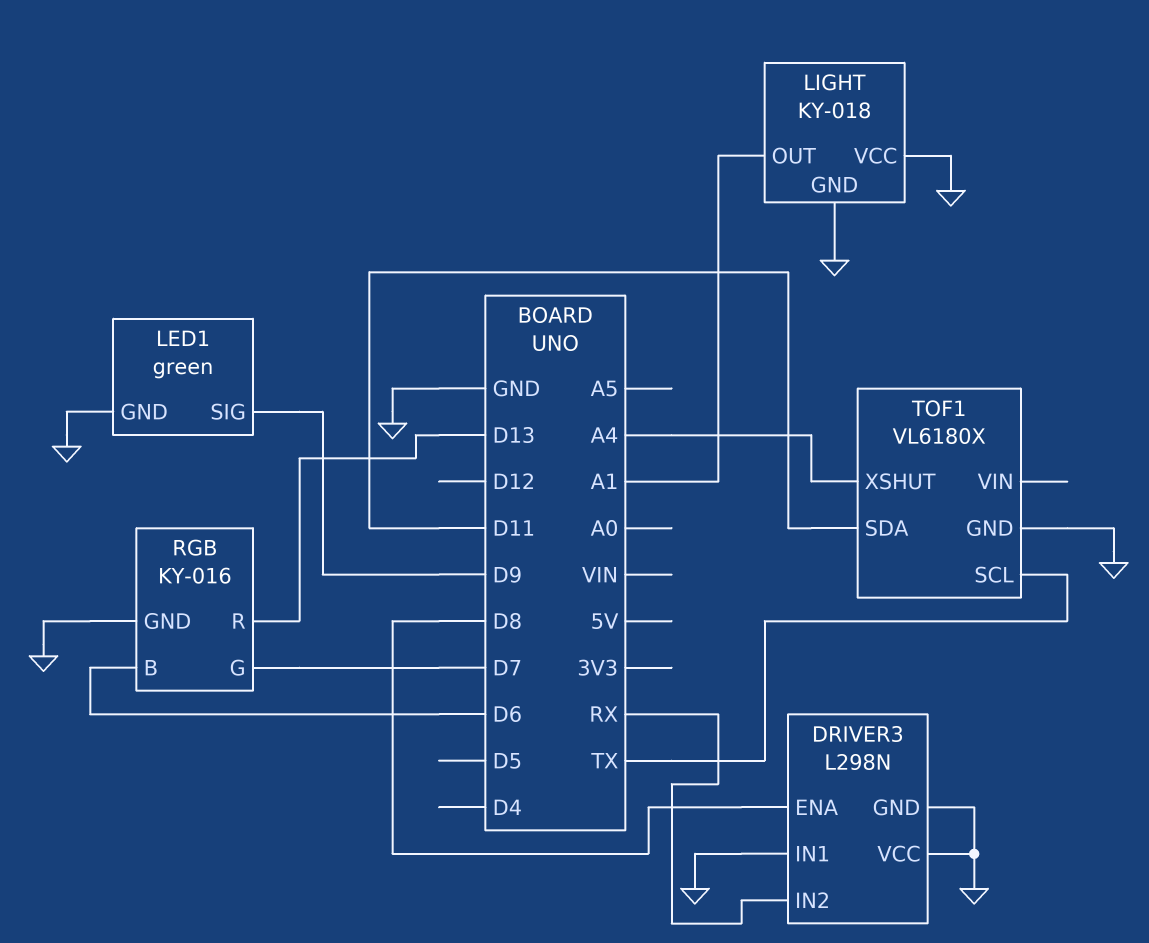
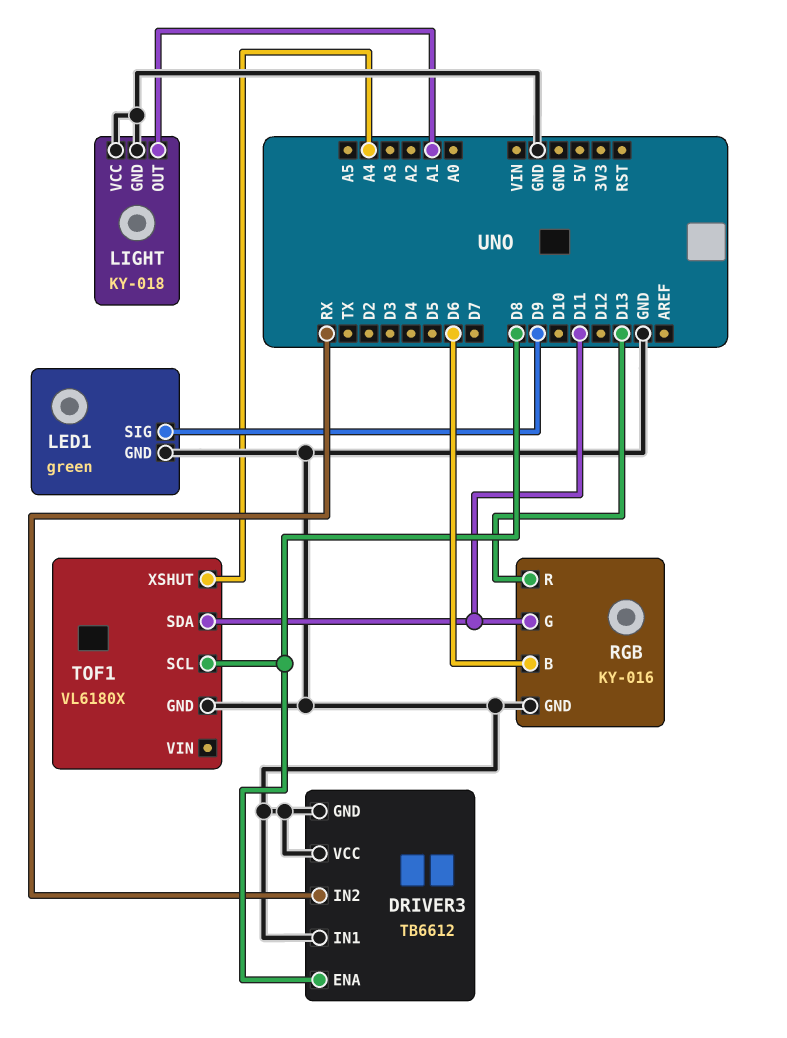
DRIVER3: L298N -> TB6612
RGB pin G: D7 -> D11
TOF1 pin SCL: TX -> D8

